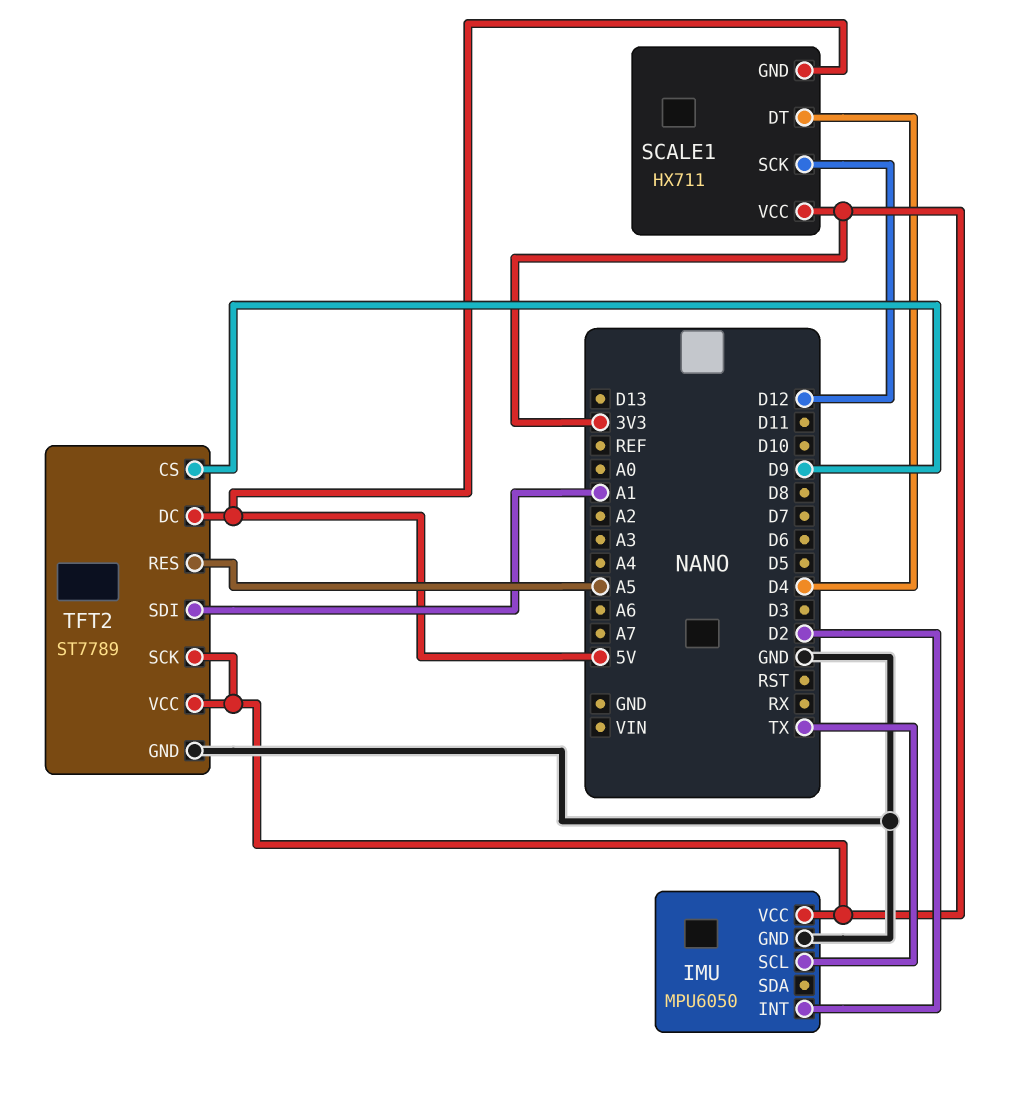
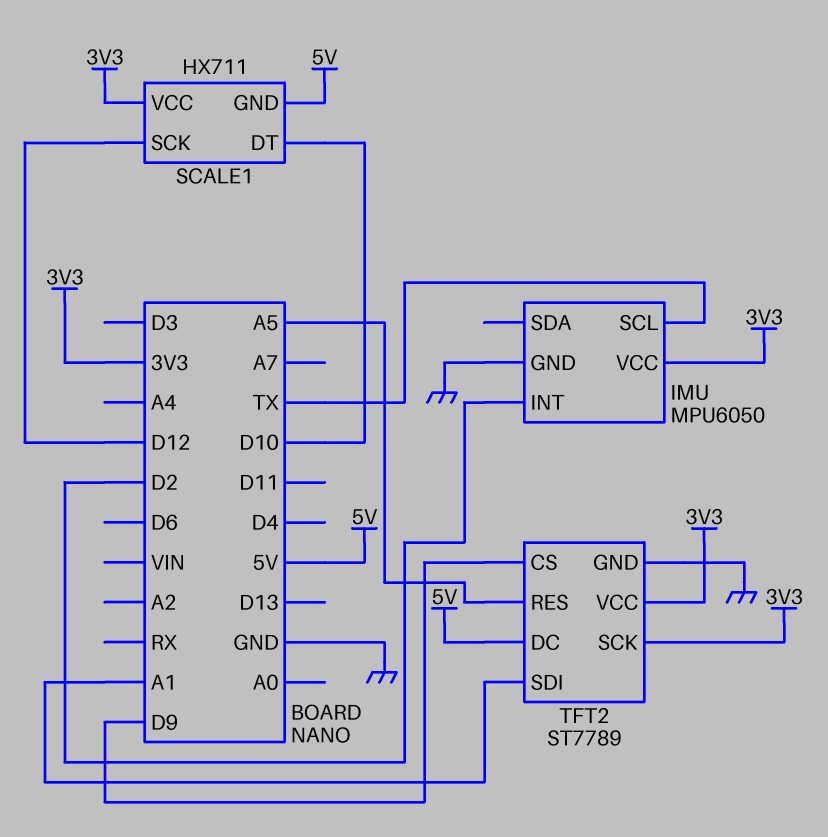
SCALE1 pin DT: D4 -> D10

